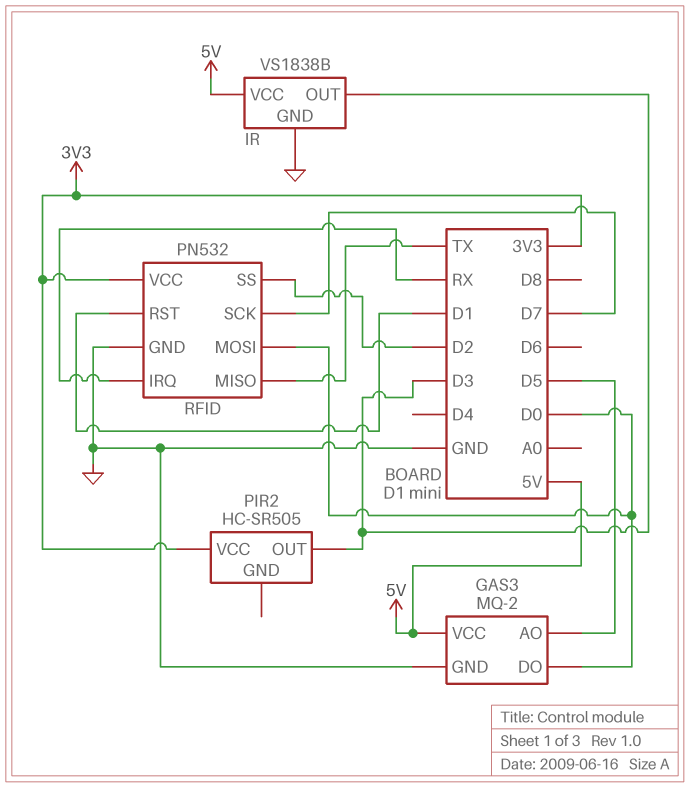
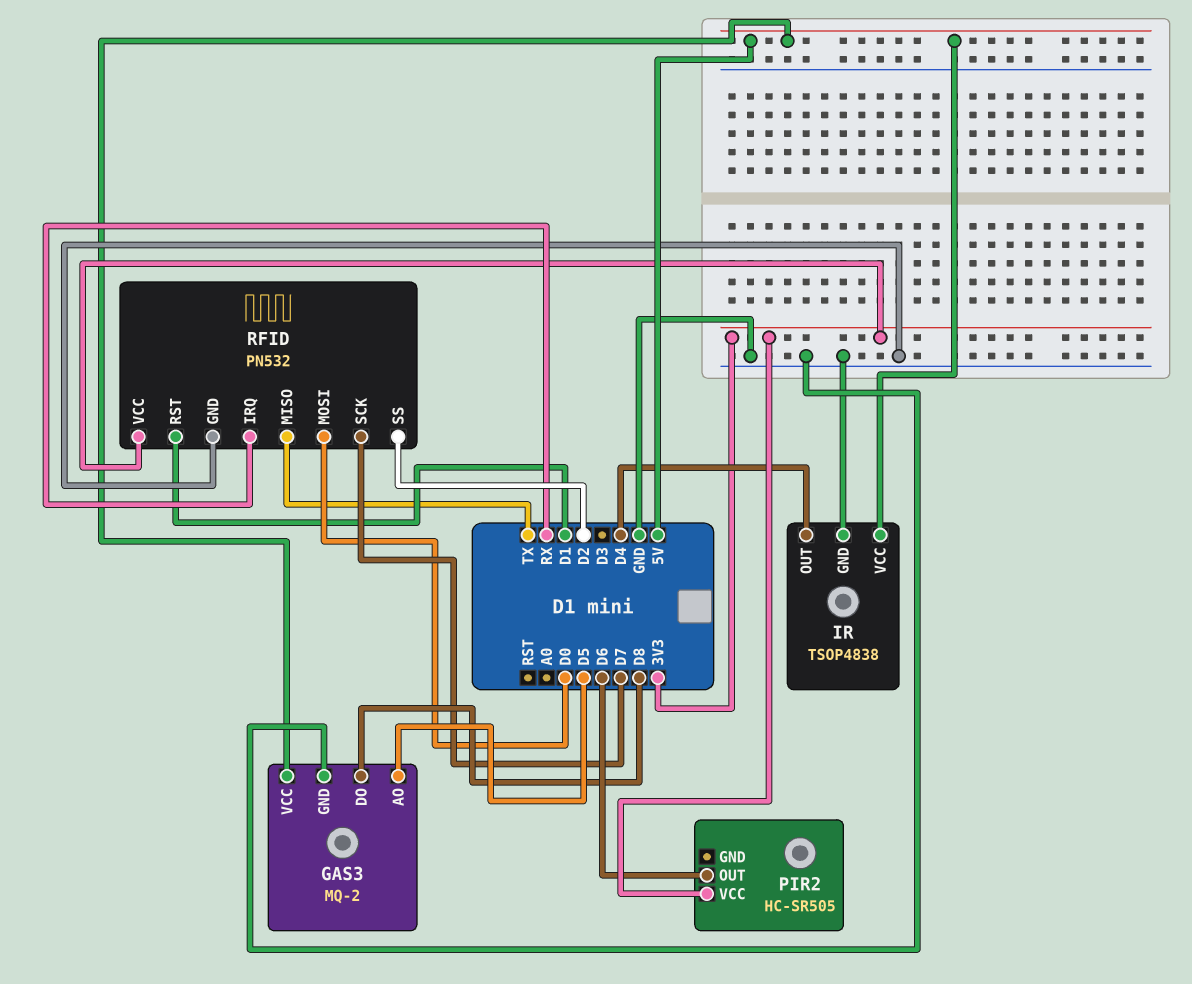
GAS3 pin DO: D0 -> D8
IR: VS1838B -> TSOP4838
IR pin OUT: D3 -> D4
PIR2 pin OUT: D3 -> D6

